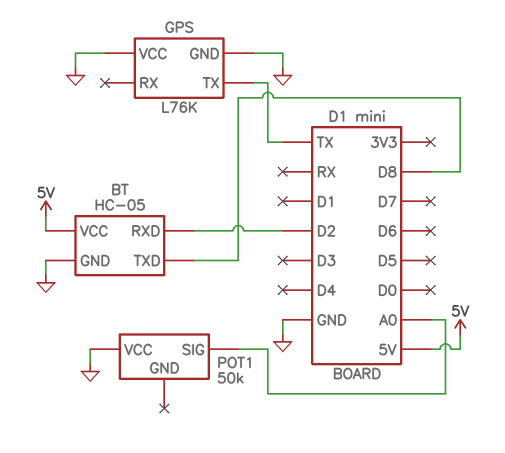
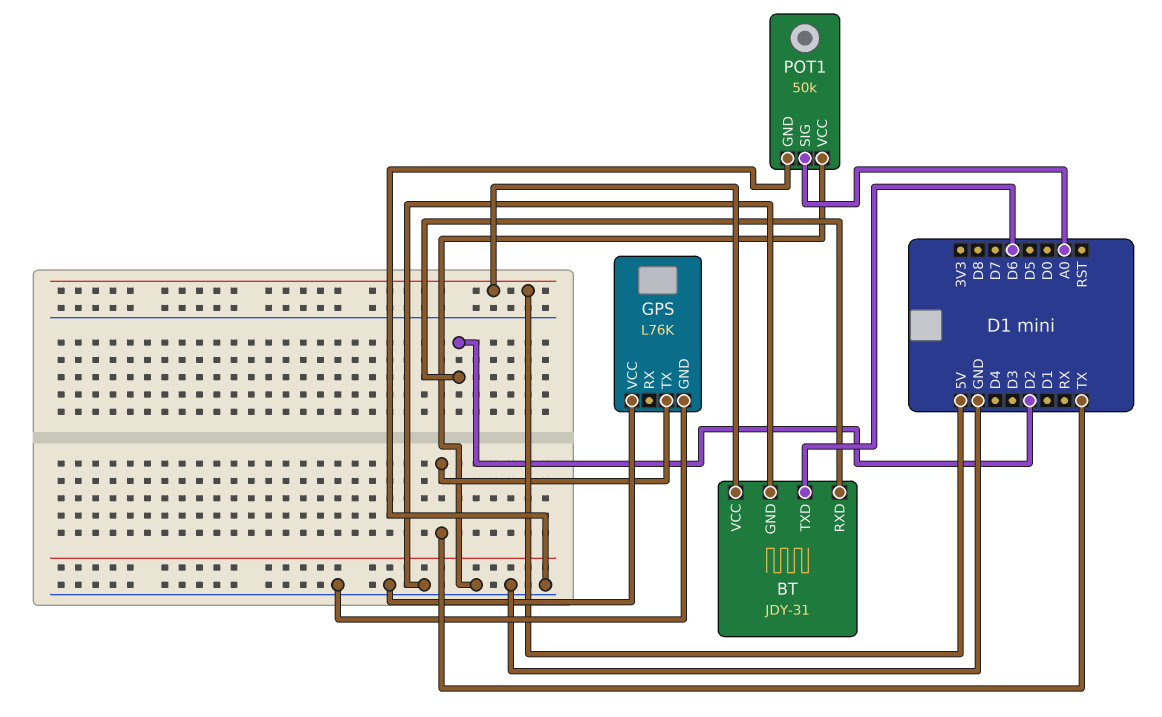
BT: HC-05 -> JDY-31
BT pin TXD: D8 -> D6
POT1 pin GND: none -> GND

